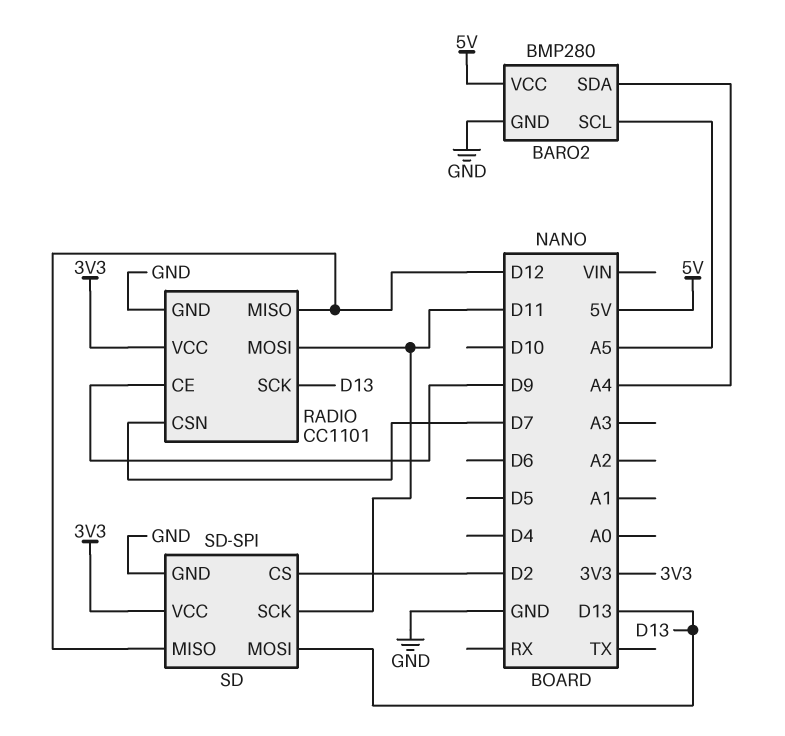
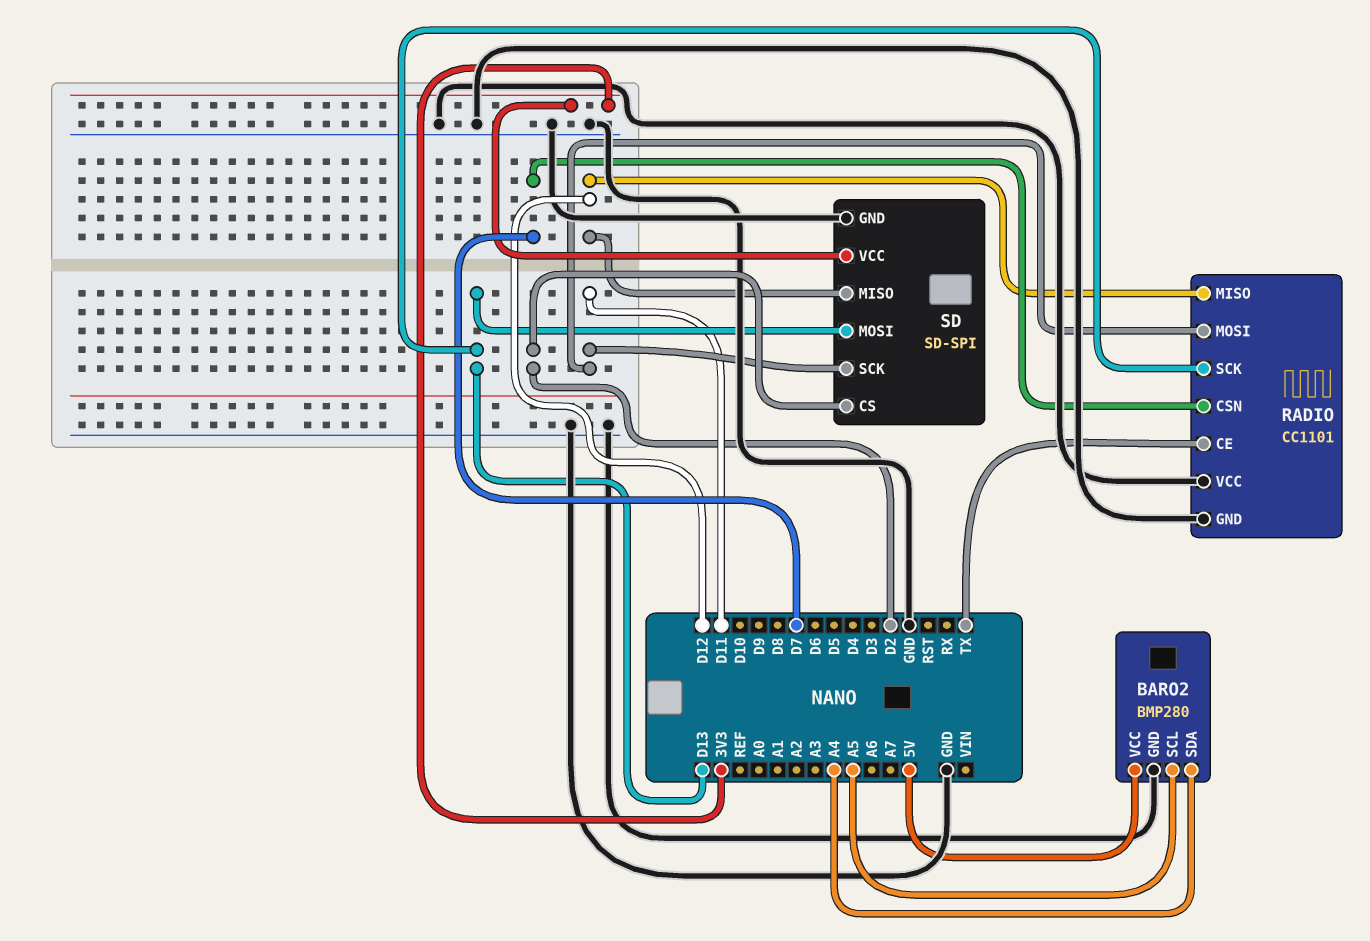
RADIO pin CE: D9 -> TX
RADIO pin VCC: 3V3 -> GND

